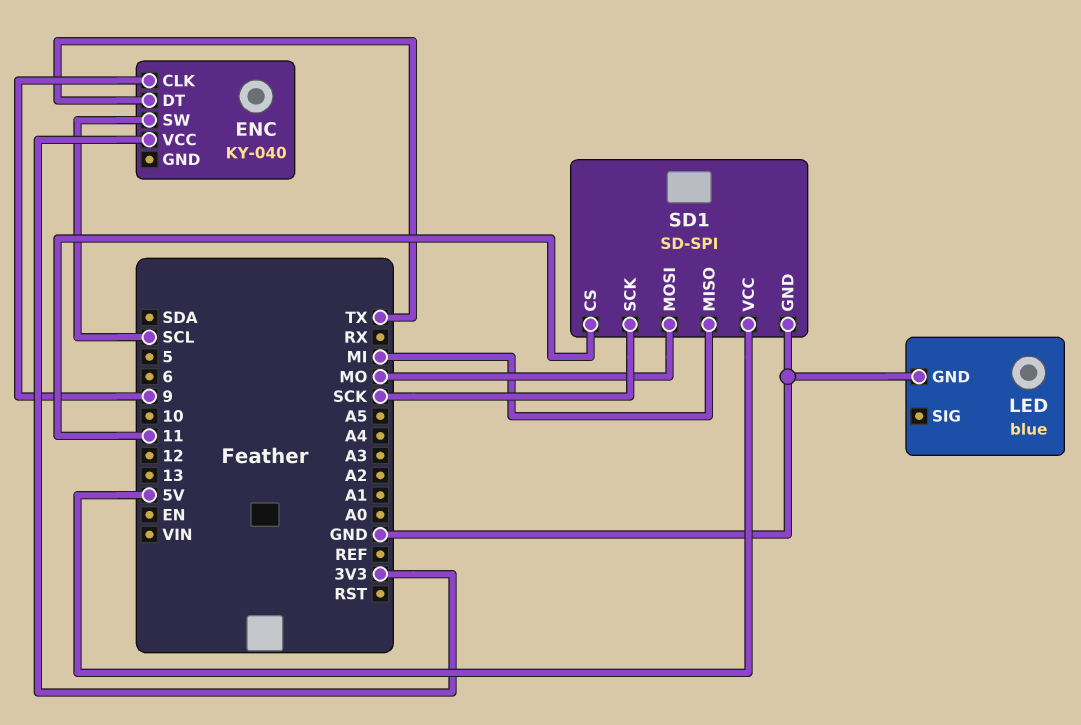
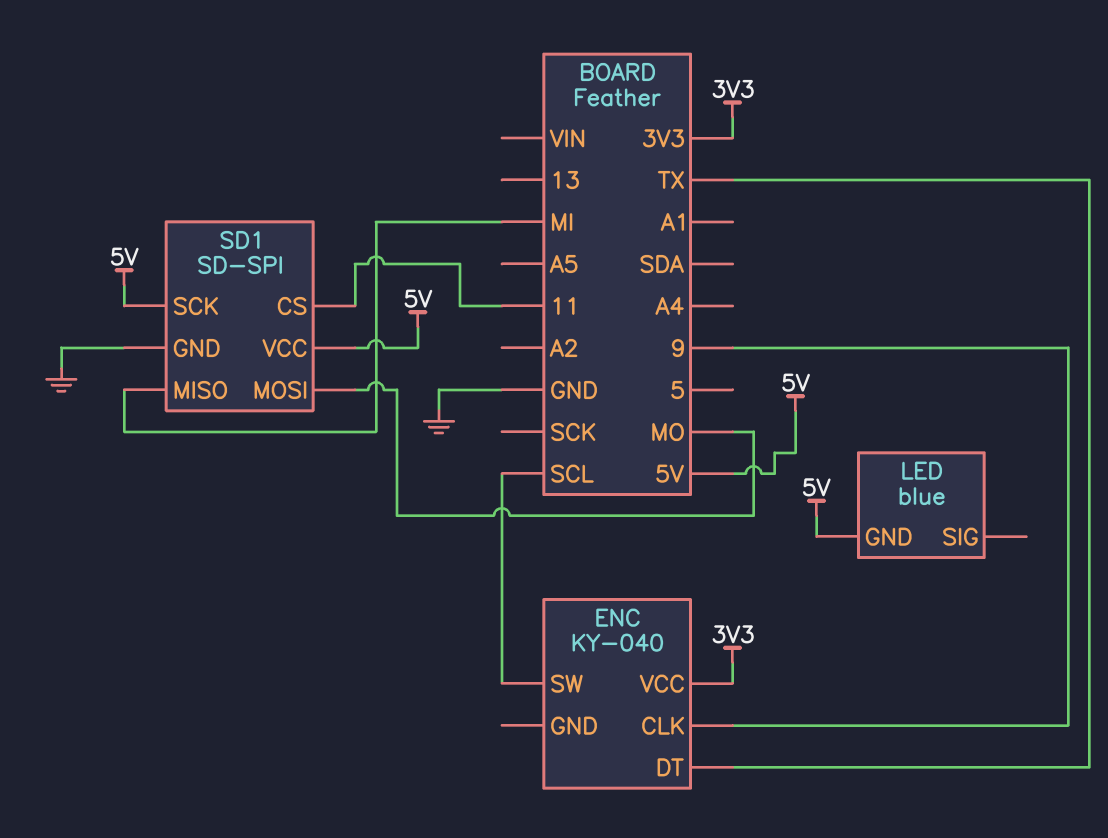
LED pin GND: GND -> 5V
SD1 pin SCK: SCK -> 5V

